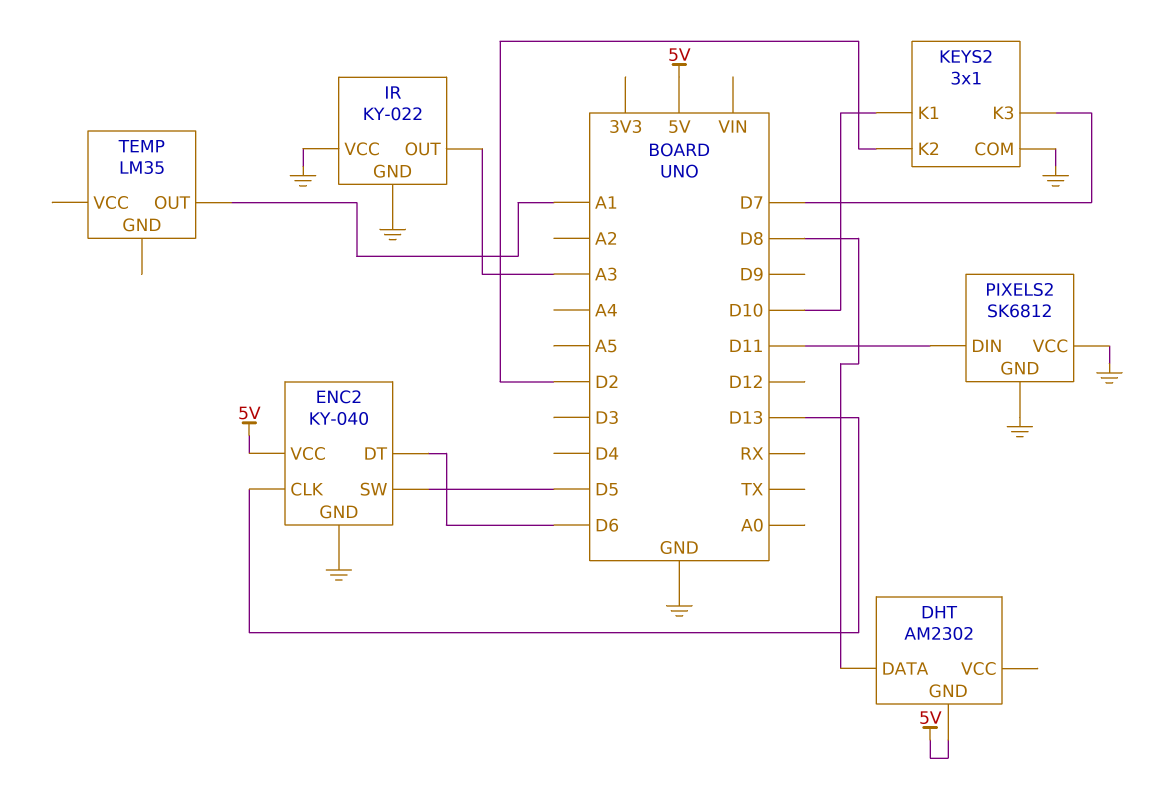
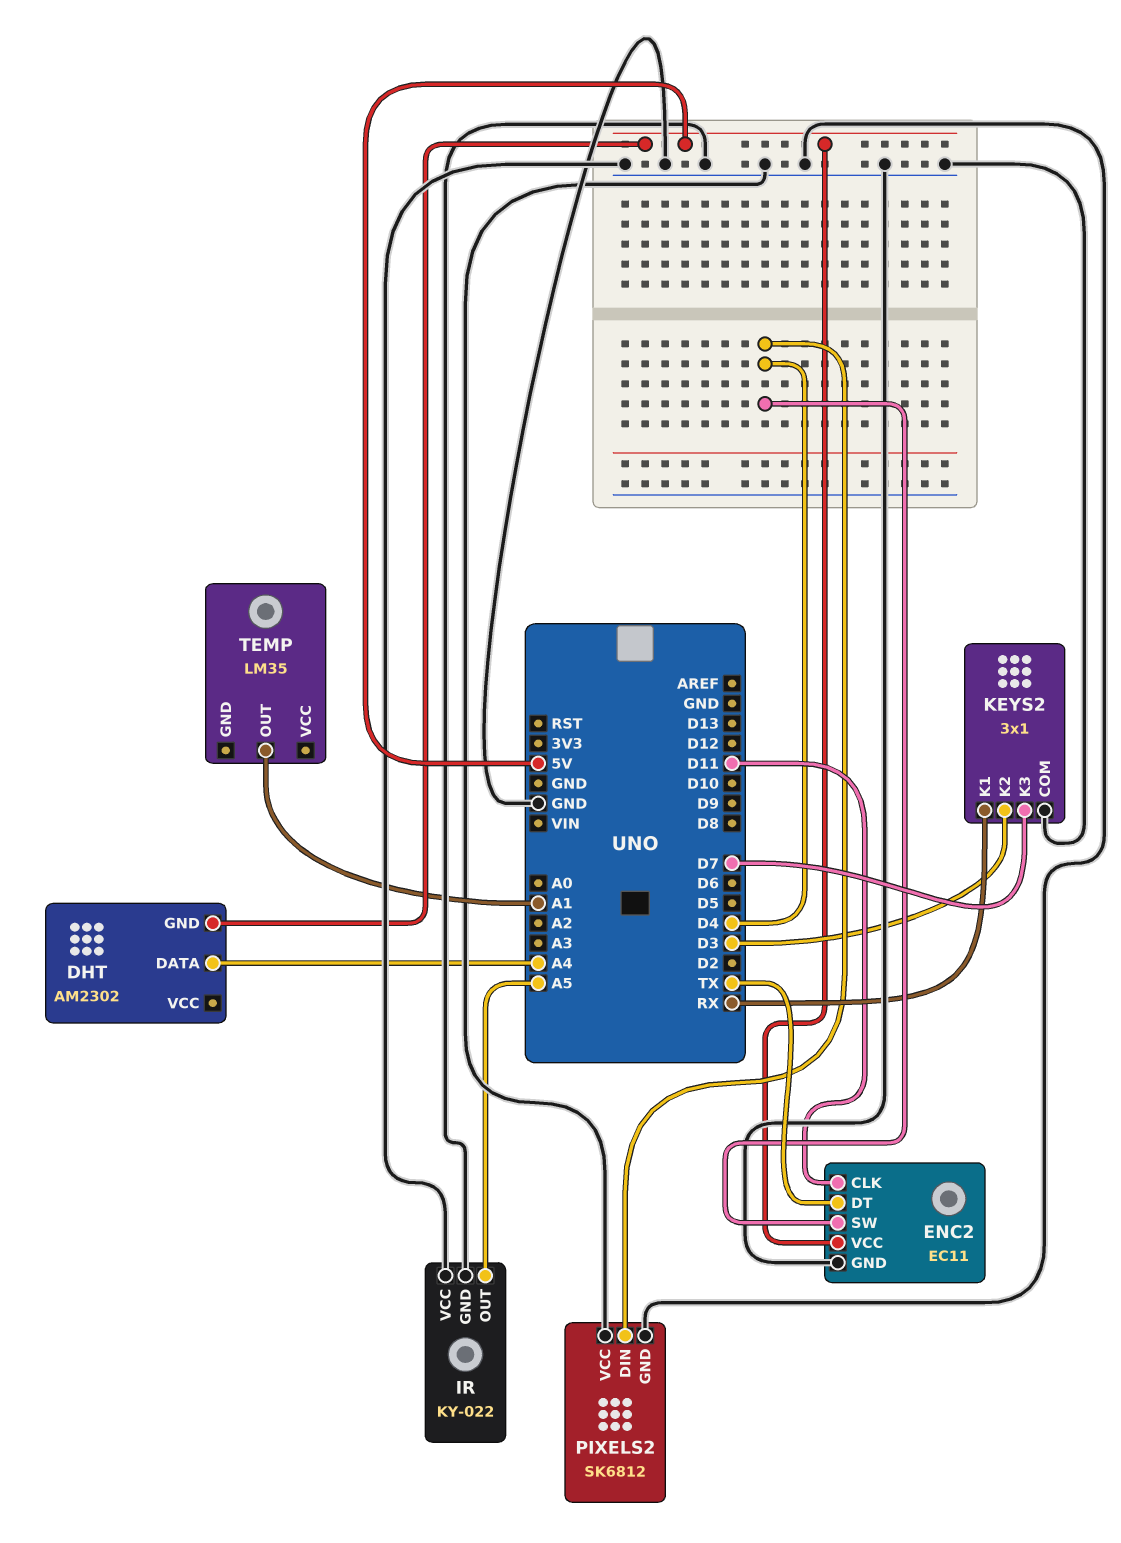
DHT pin DATA: D8 -> A4
ENC2: KY-040 -> EC11
ENC2 pin CLK: D13 -> D11
ENC2 pin DT: D6 -> TX
ENC2 pin SW: D5 -> D4
IR pin OUT: A3 -> A5
KEYS2 pin K1: D10 -> RX
KEYS2 pin K2: D2 -> D3
PIXELS2 pin DIN: D11 -> D4

